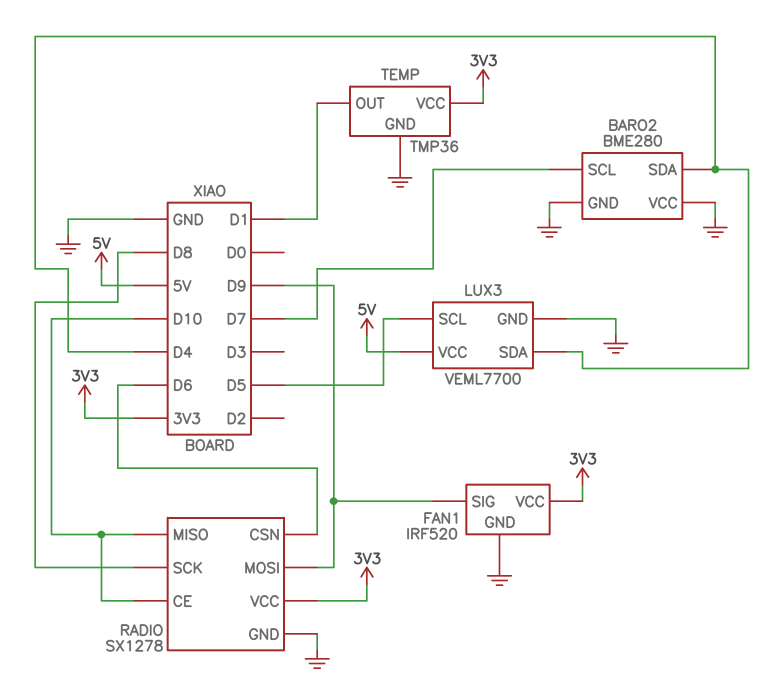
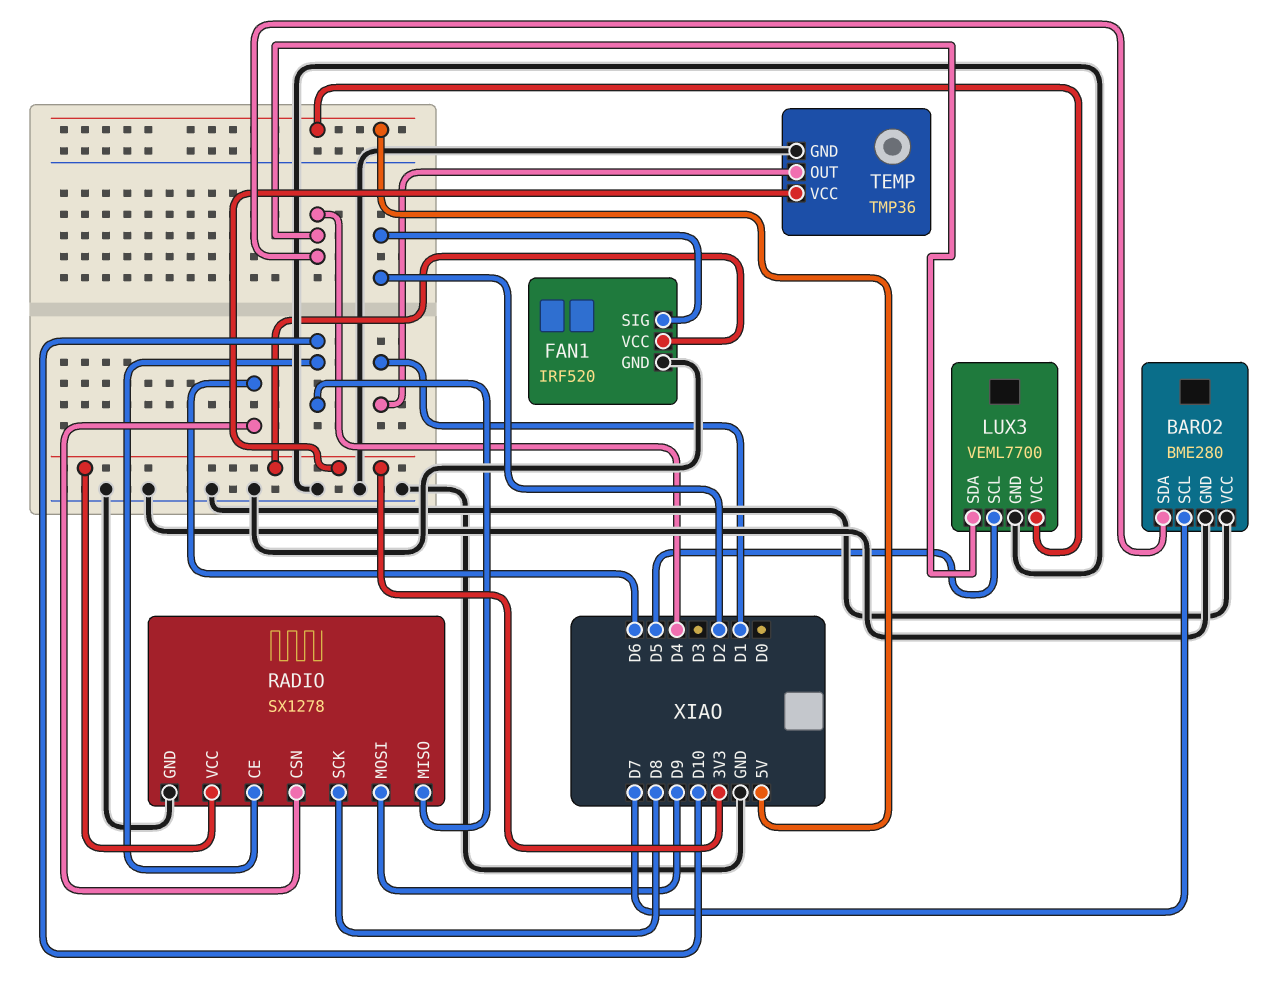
FAN1 pin SIG: D9 -> D2

